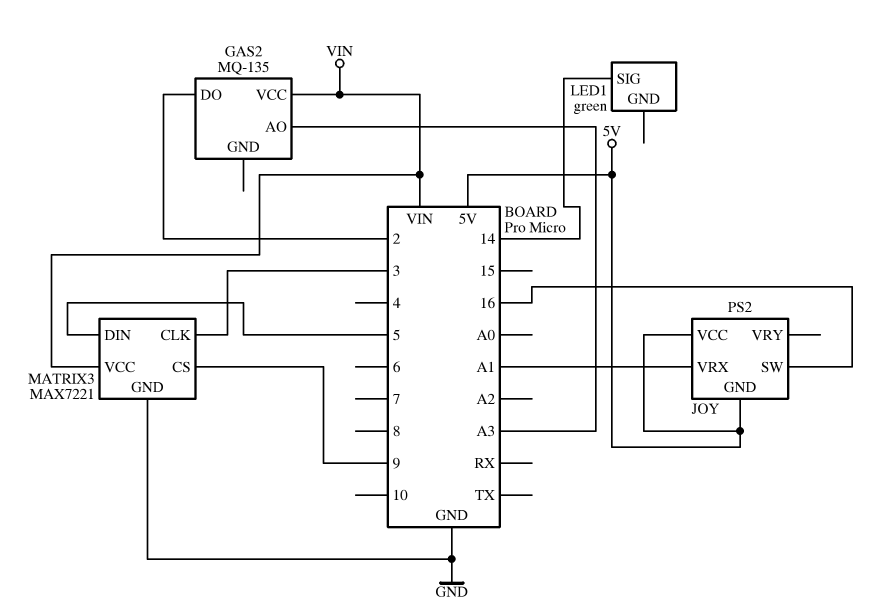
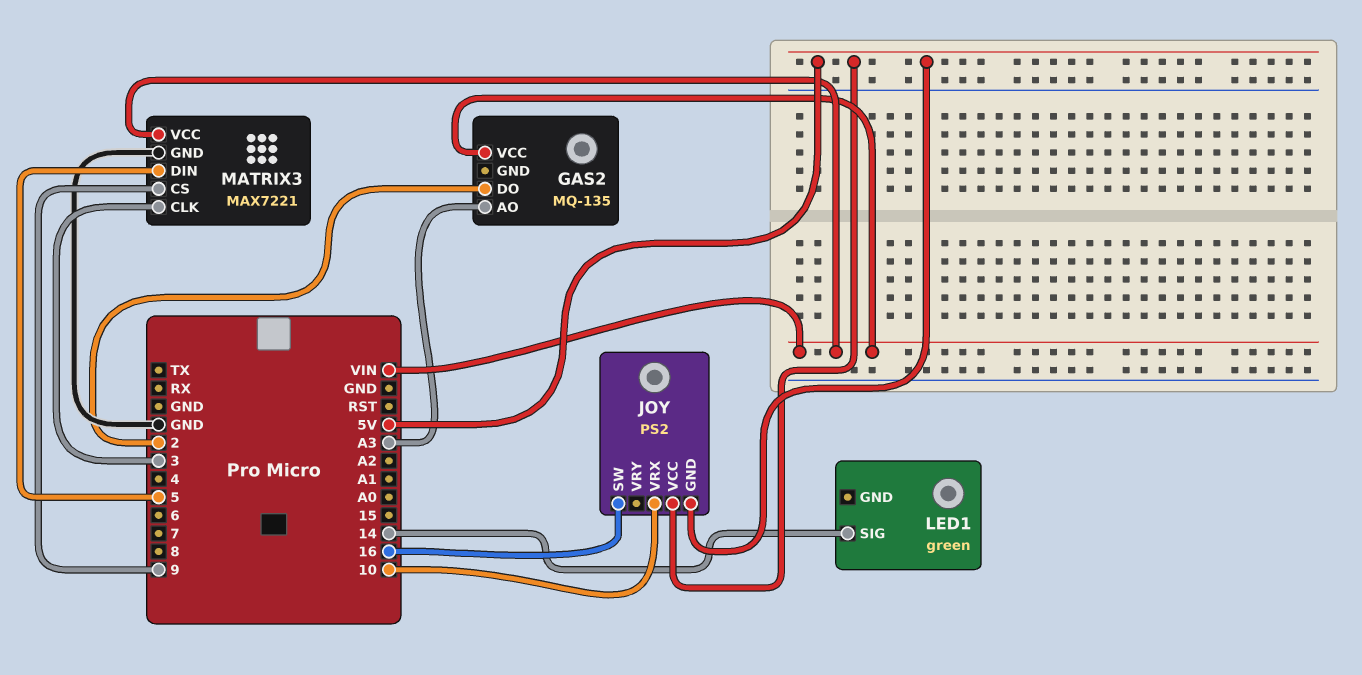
JOY pin VRX: A1 -> 10

